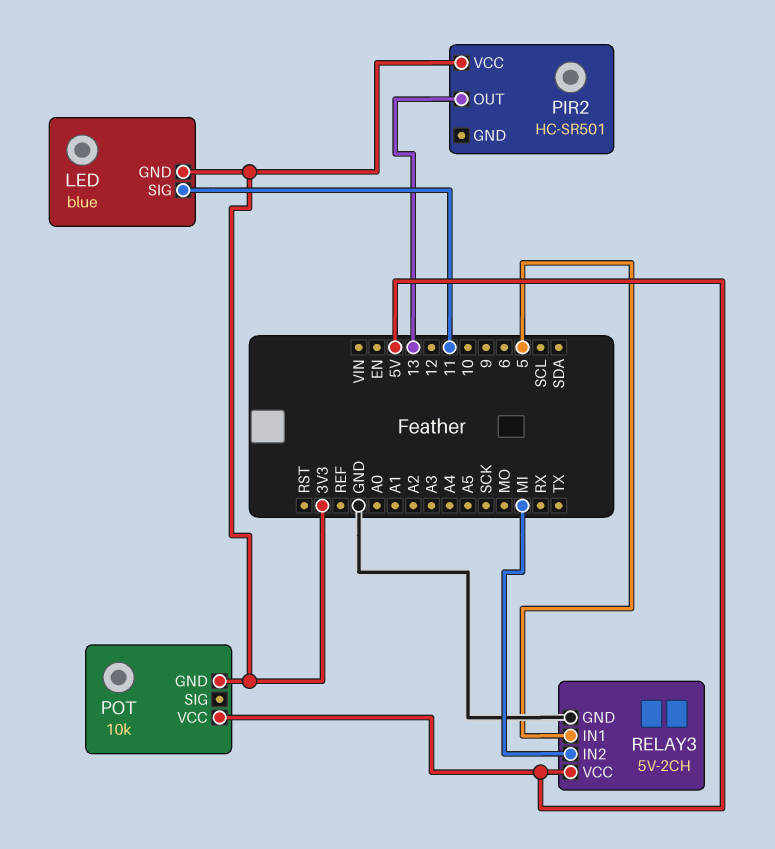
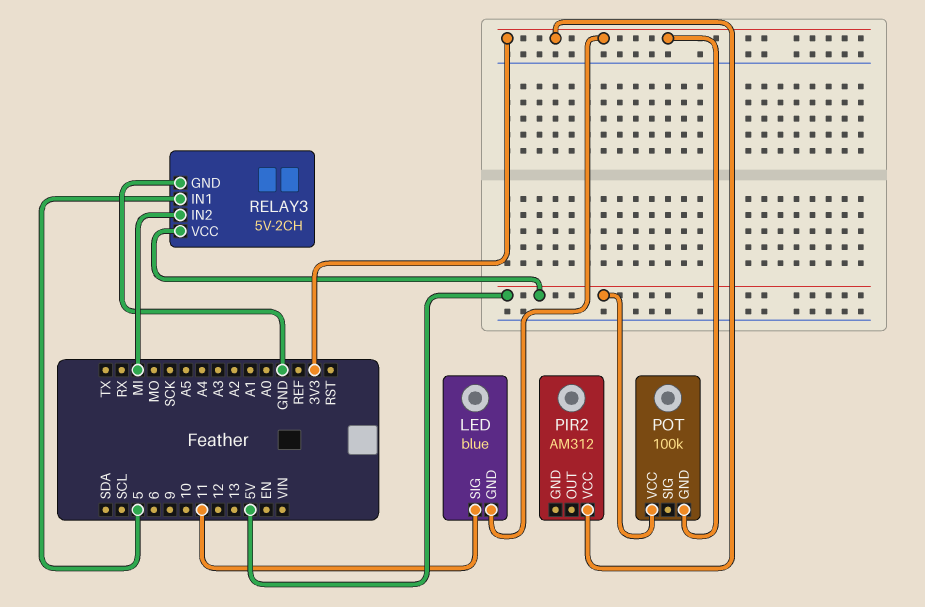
PIR2: HC-SR501 -> AM312
PIR2 pin OUT: 13 -> none
POT: 10k -> 100k

